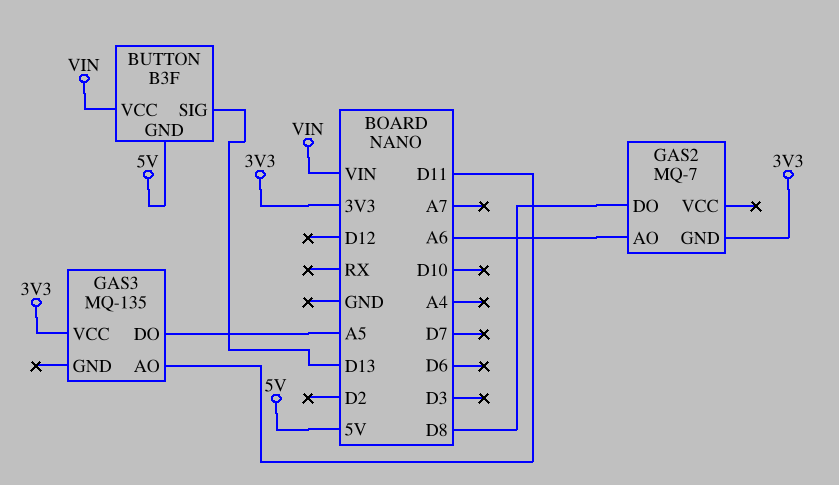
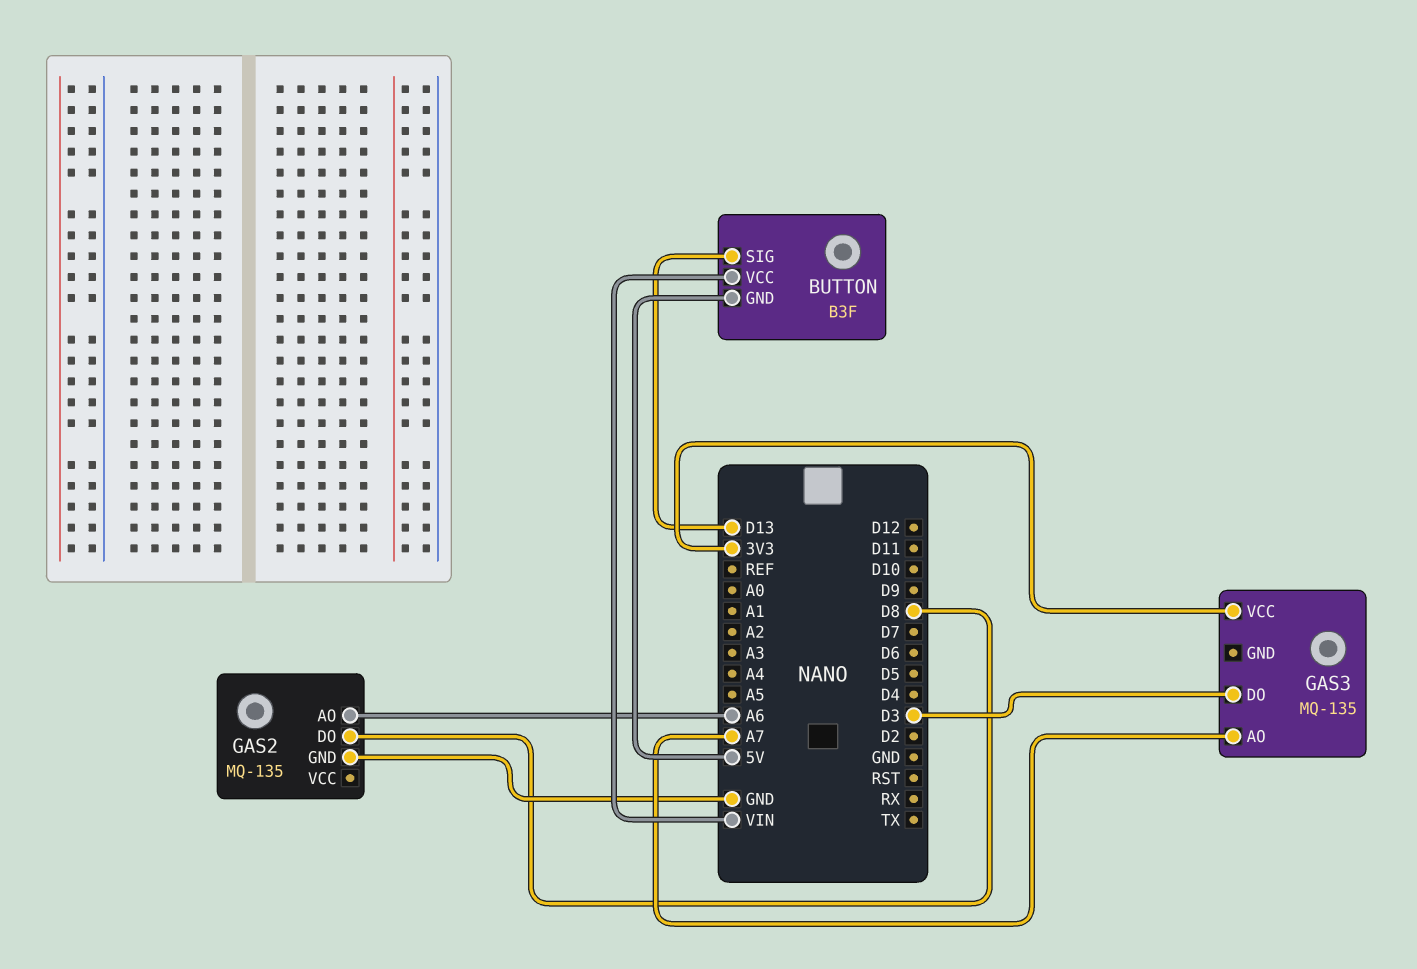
GAS2: MQ-7 -> MQ-135
GAS2 pin GND: 3V3 -> GND
GAS3 pin AO: D11 -> A7
GAS3 pin DO: A5 -> D3

